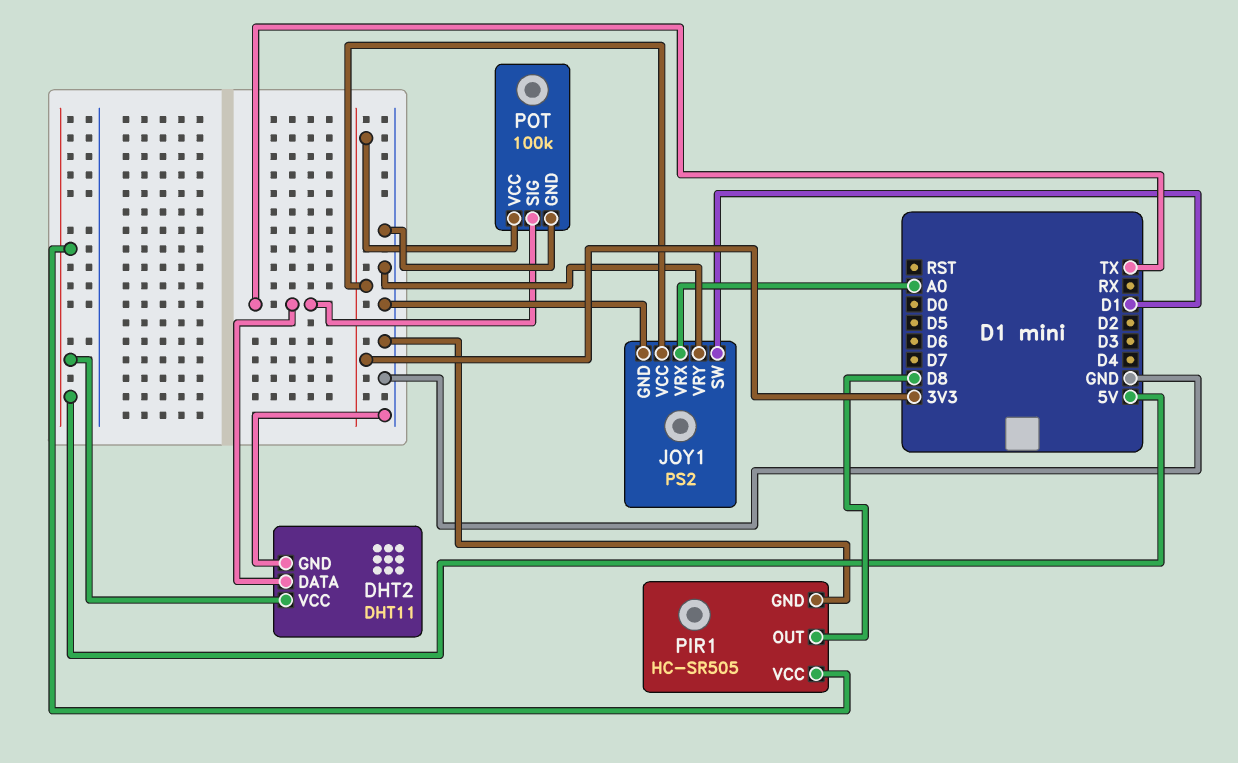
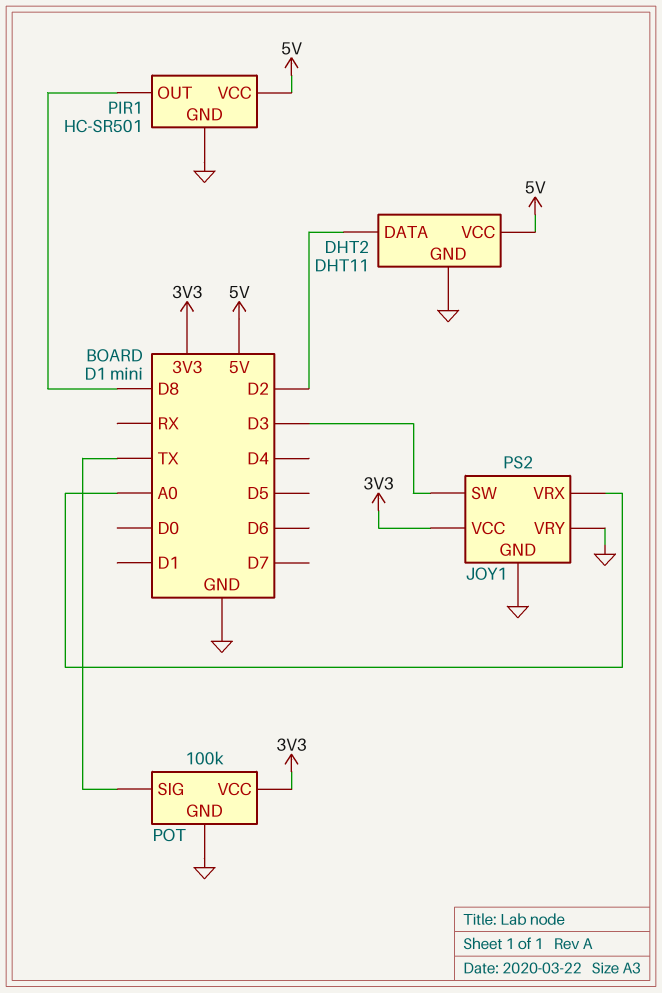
DHT2 pin DATA: TX -> D2
JOY1 pin SW: D1 -> D3
PIR1: HC-SR505 -> HC-SR501

